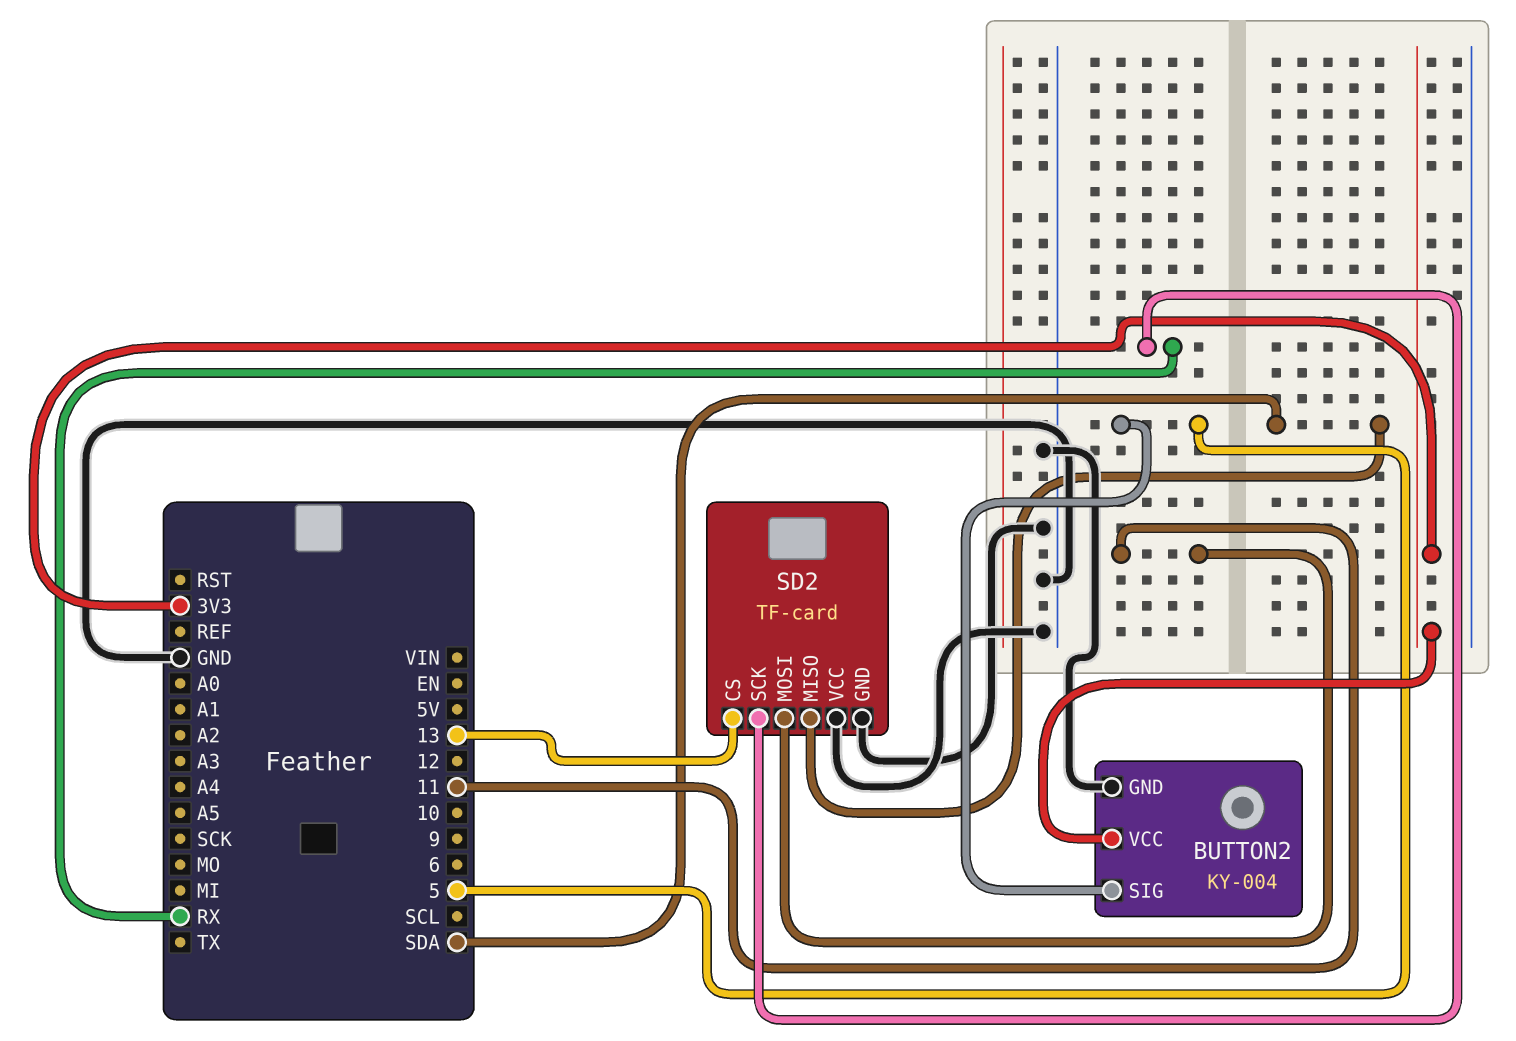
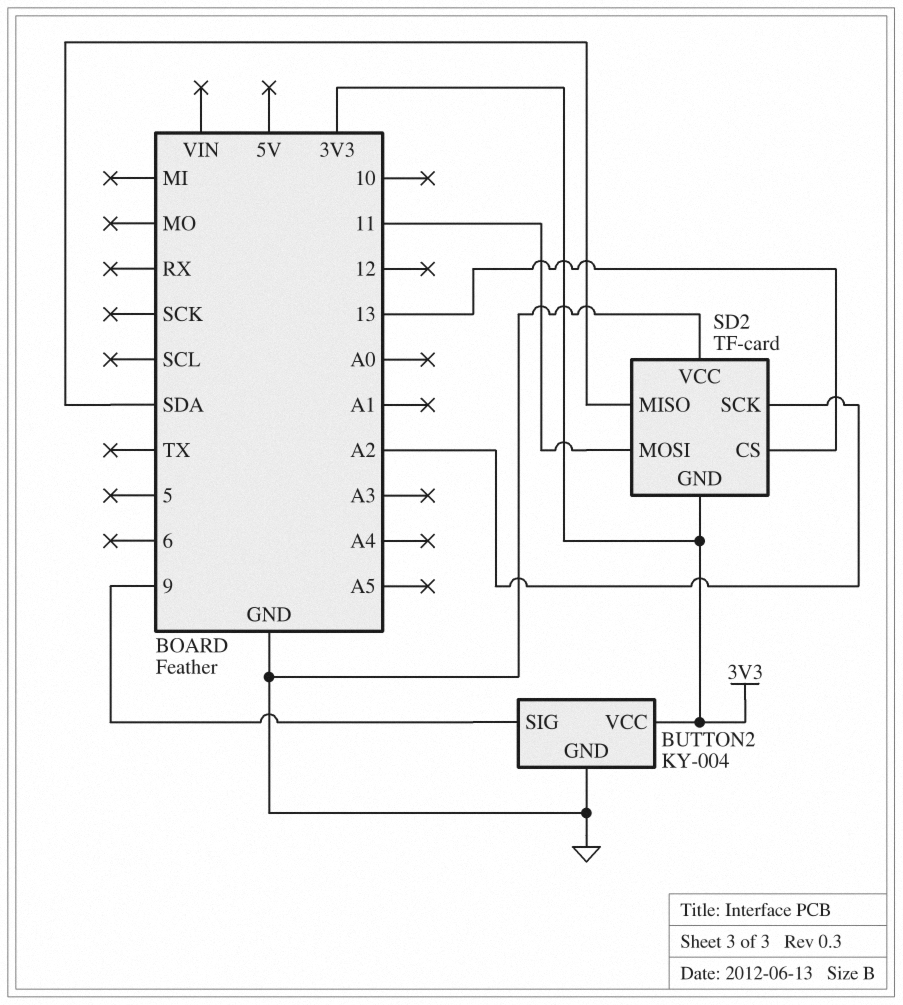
BUTTON2 pin SIG: 5 -> 9
SD2 pin GND: GND -> 3V3
SD2 pin SCK: RX -> A2

